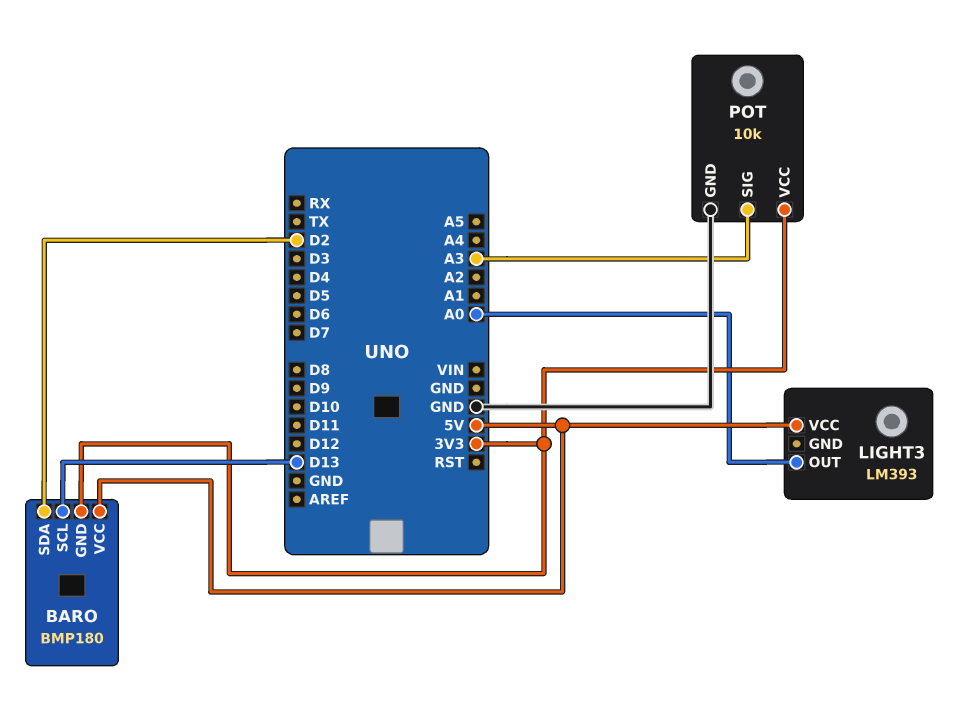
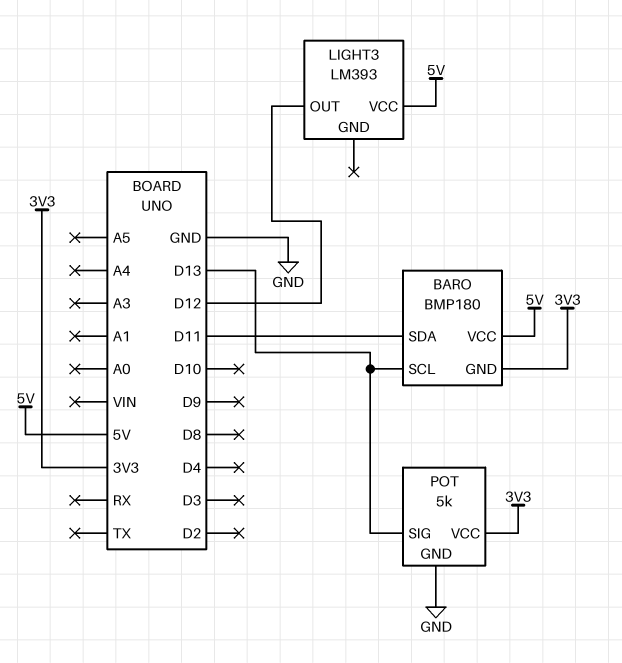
BARO pin SDA: D2 -> D11
LIGHT3 pin OUT: A0 -> D12
POT: 10k -> 5k
POT pin SIG: A3 -> D13

